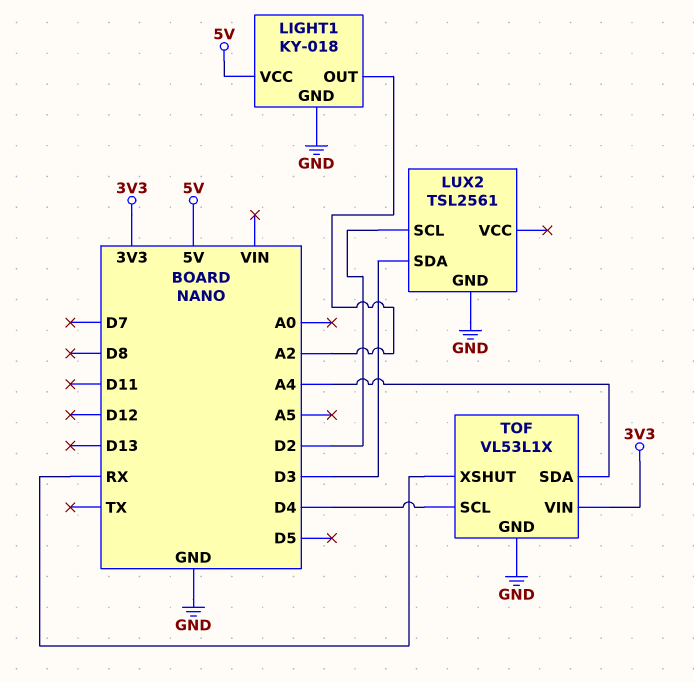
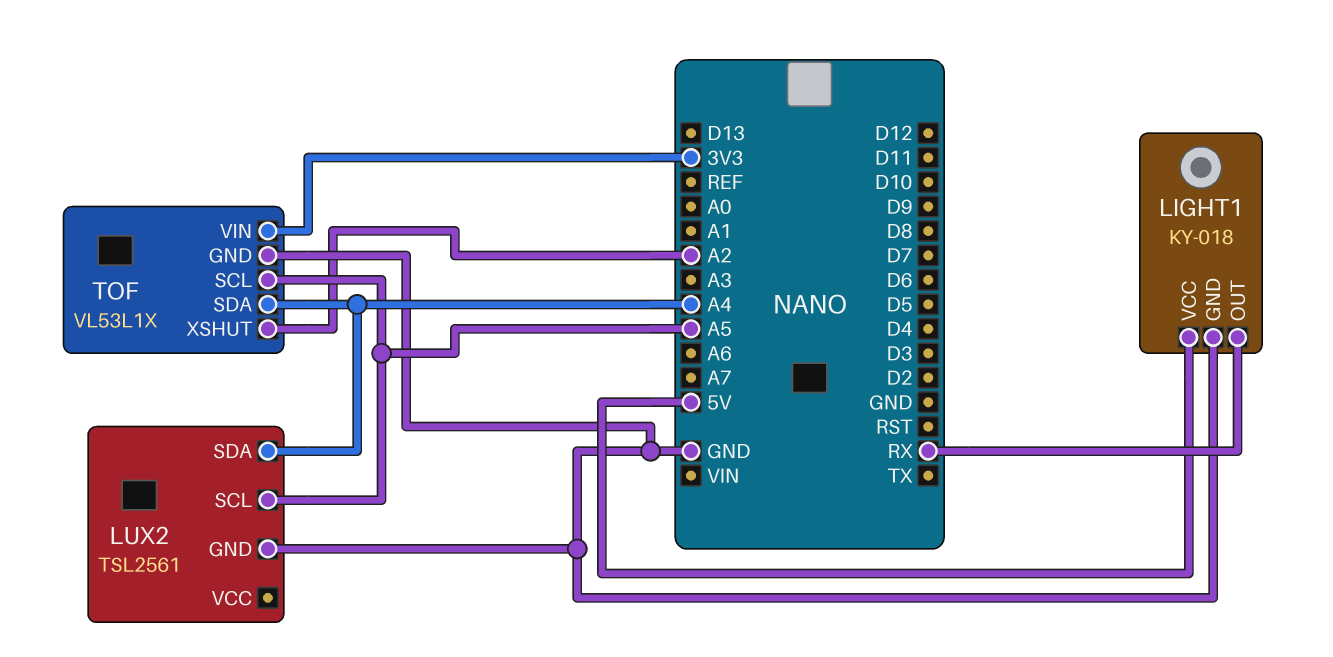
LIGHT1 pin OUT: A2 -> RX
LUX2 pin SCL: D2 -> A5
LUX2 pin SDA: D3 -> A4
TOF pin SCL: D4 -> A5
TOF pin XSHUT: RX -> A2

